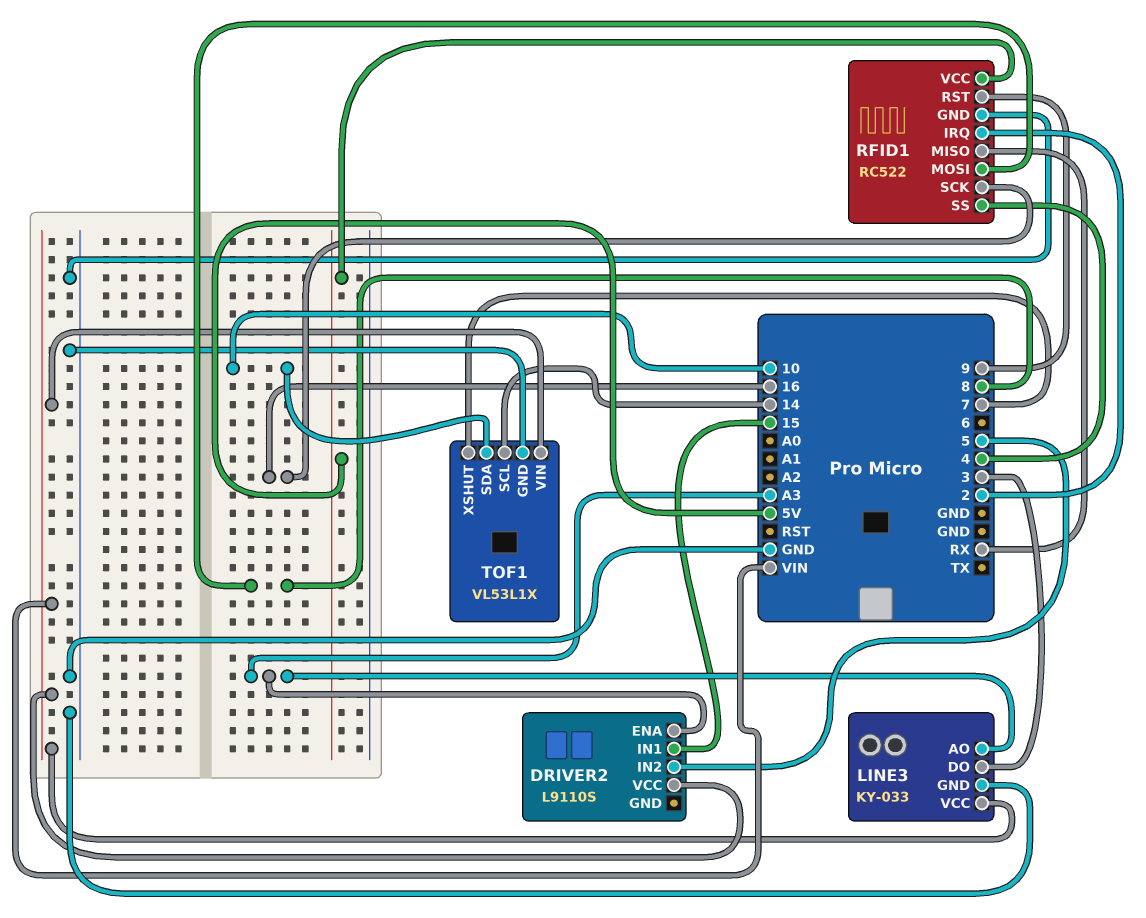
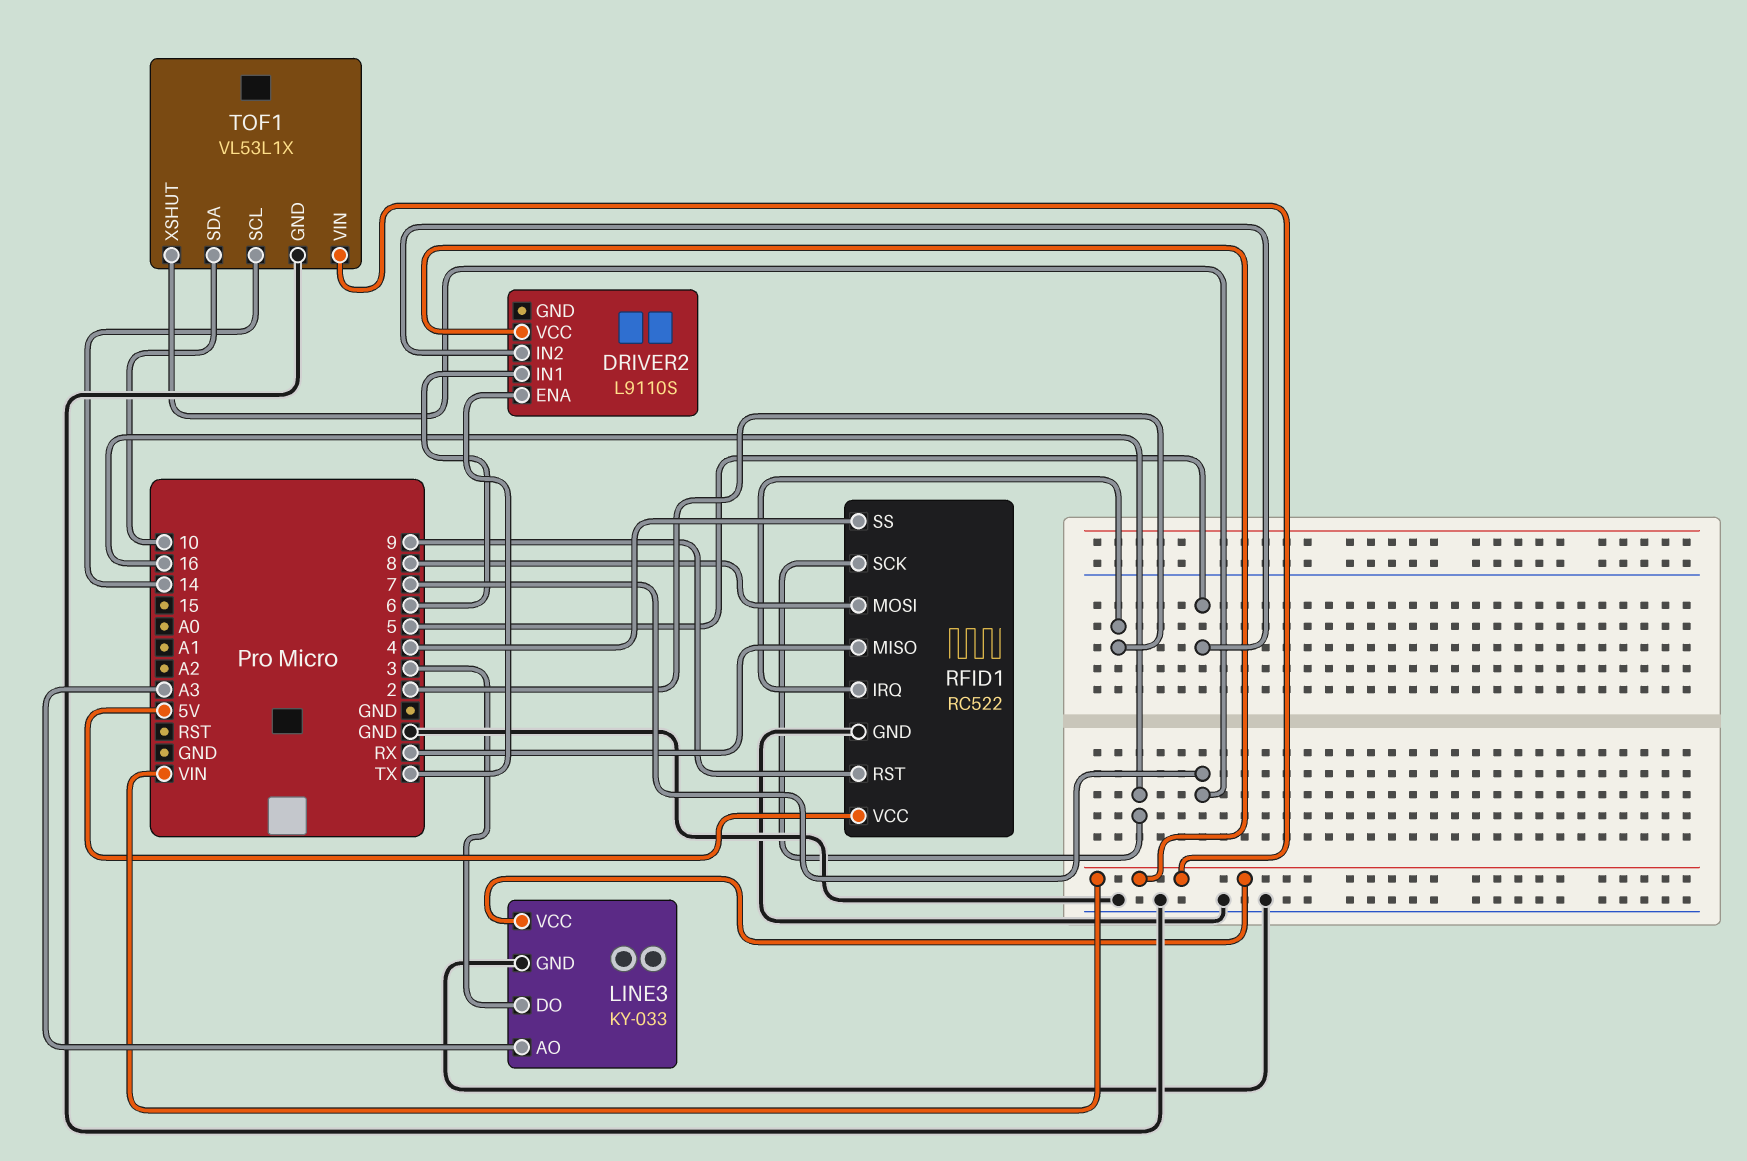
DRIVER2 pin ENA: A3 -> TX
DRIVER2 pin IN1: 15 -> 6

